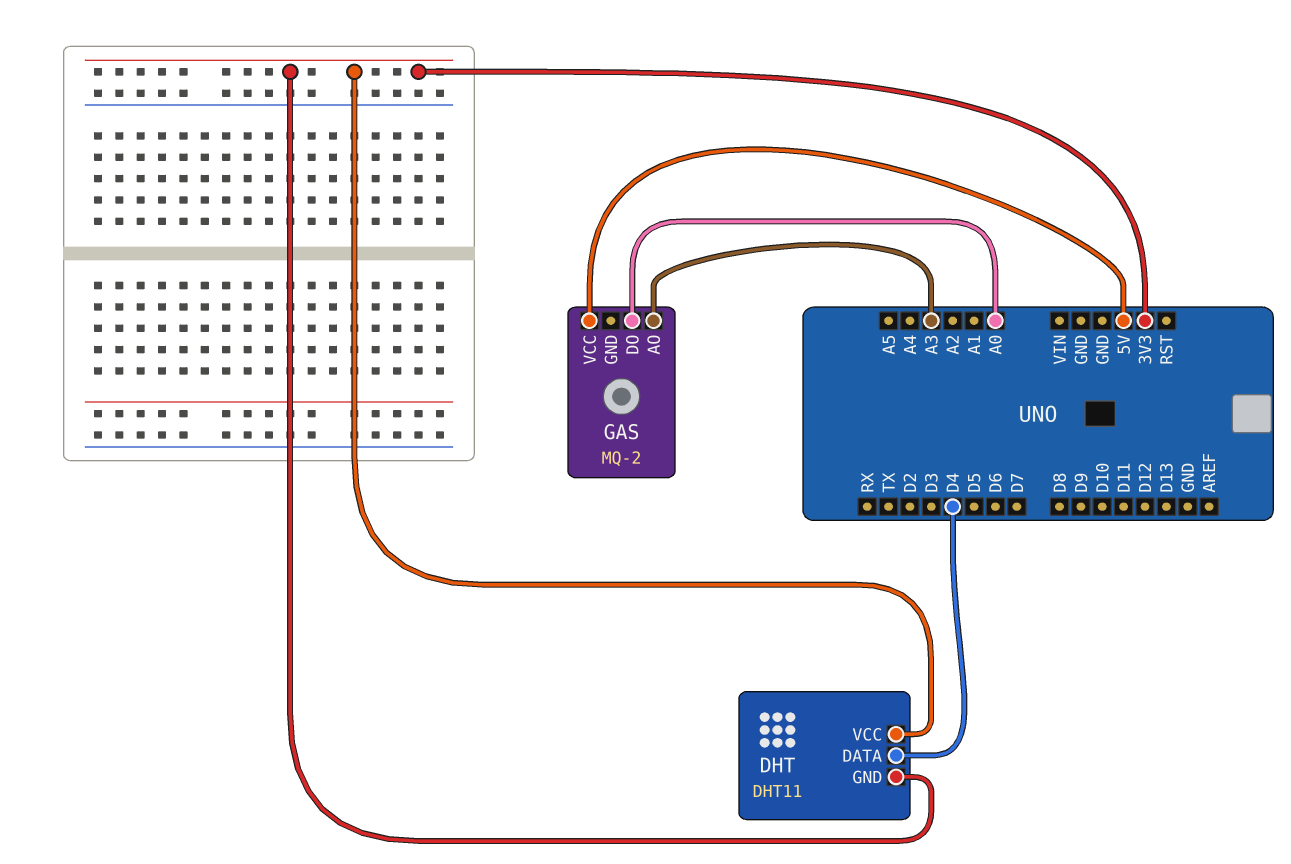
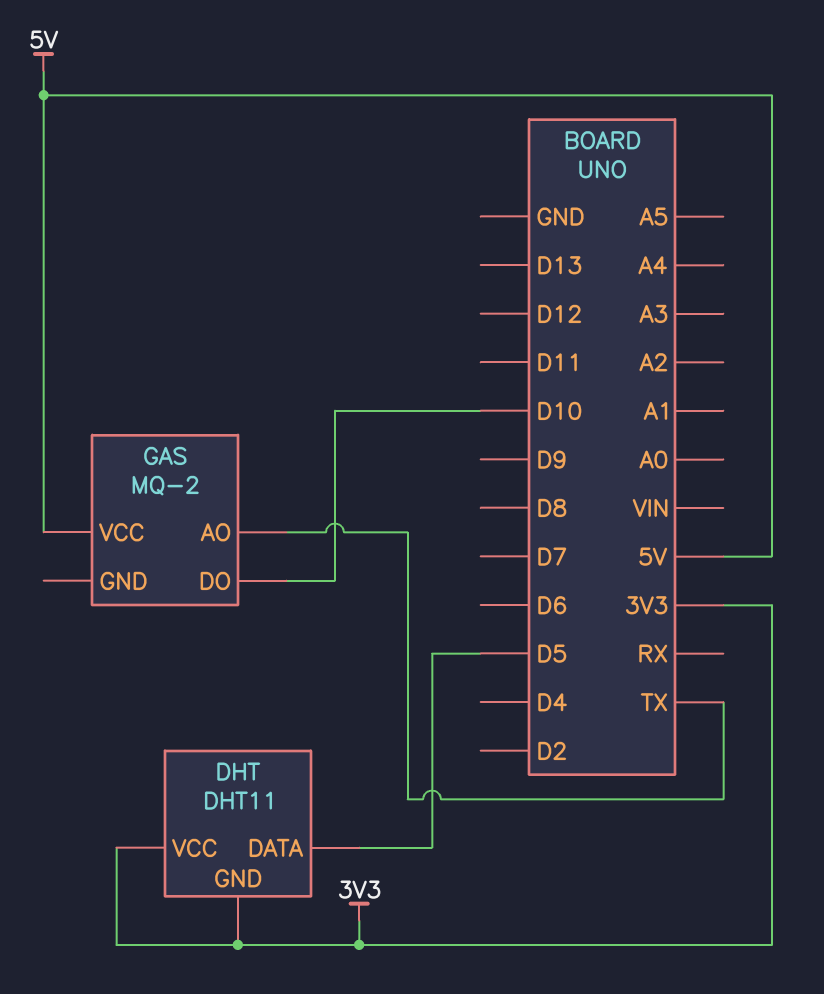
DHT pin DATA: D4 -> D5
GAS pin AO: A3 -> TX
GAS pin DO: A0 -> D10

